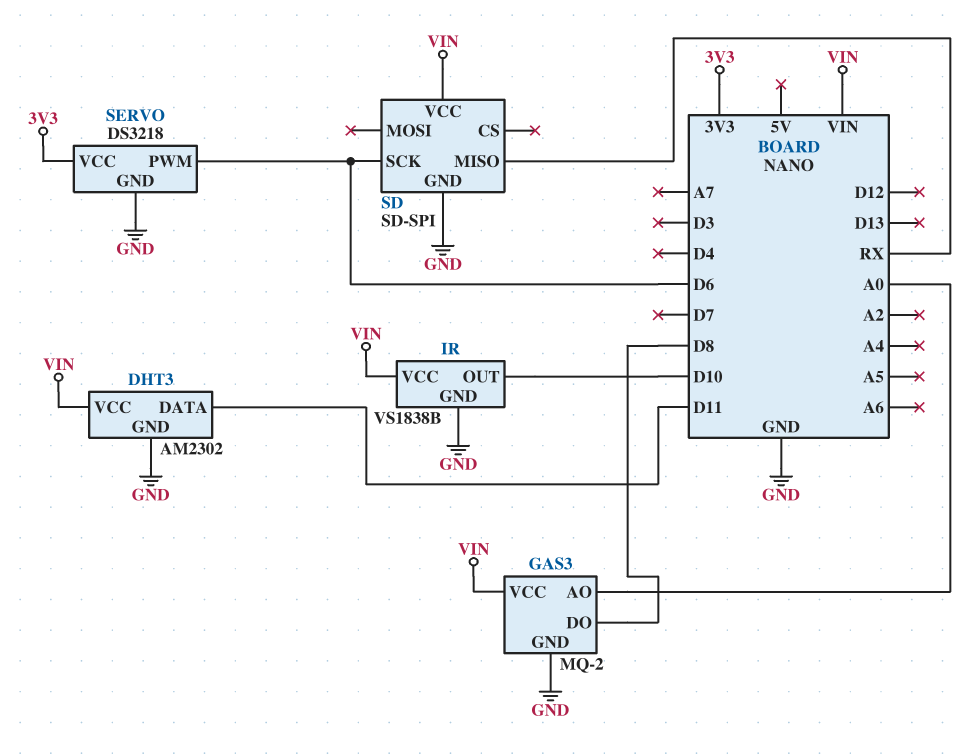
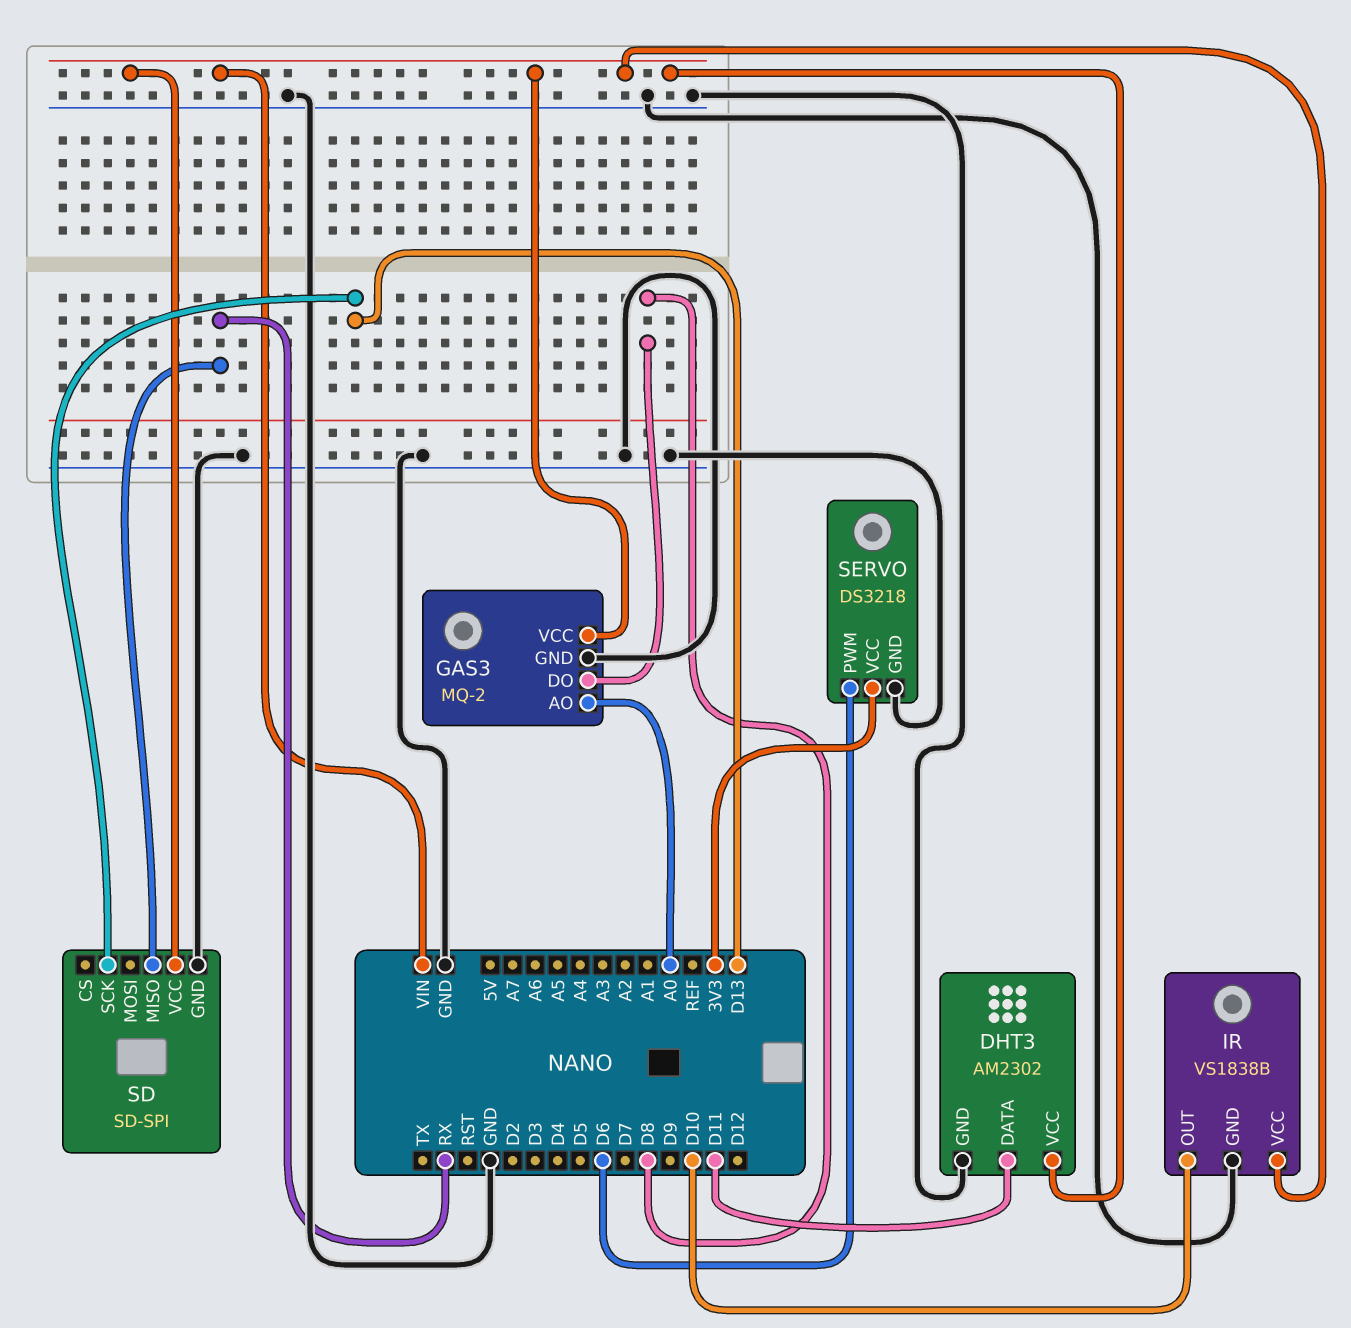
SD pin SCK: D6 -> D13

